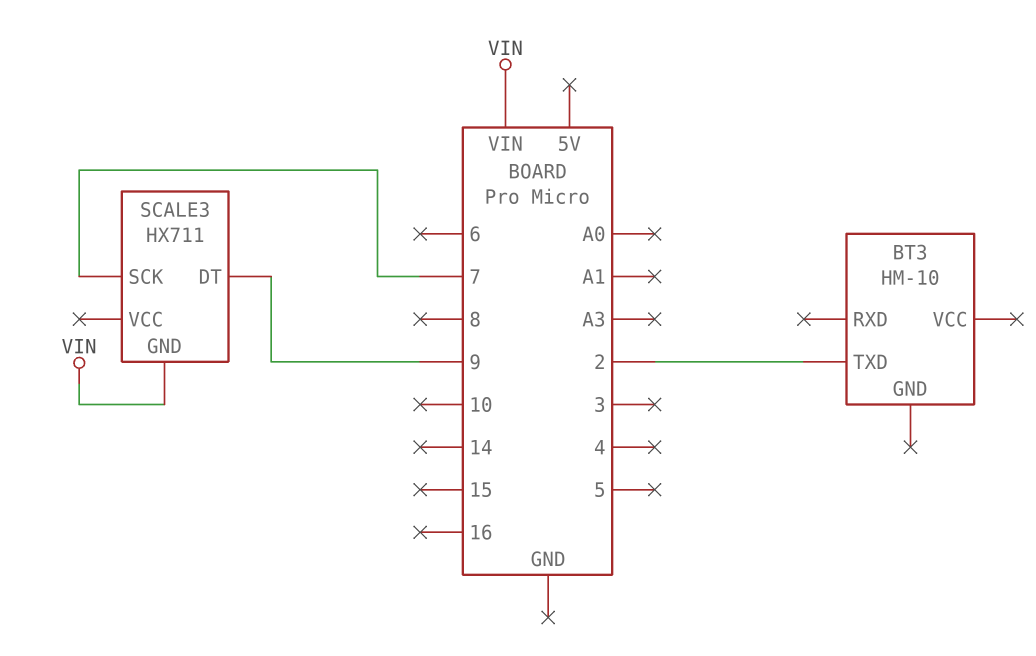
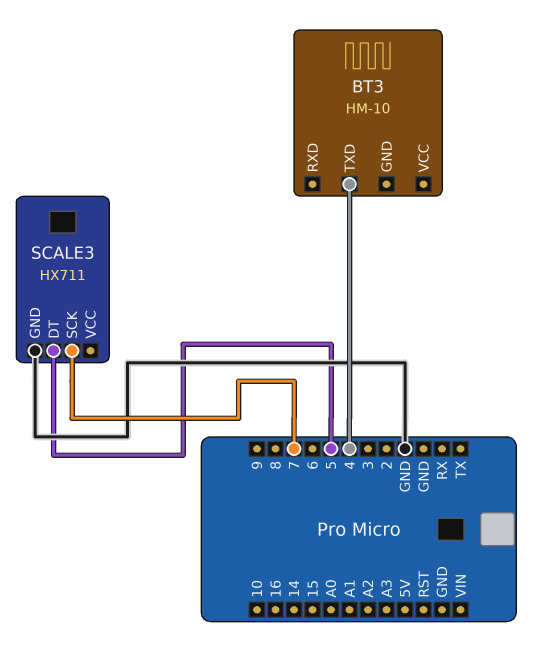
BT3 pin TXD: 2 -> 4
SCALE3 pin DT: 9 -> 5
SCALE3 pin GND: VIN -> GND

